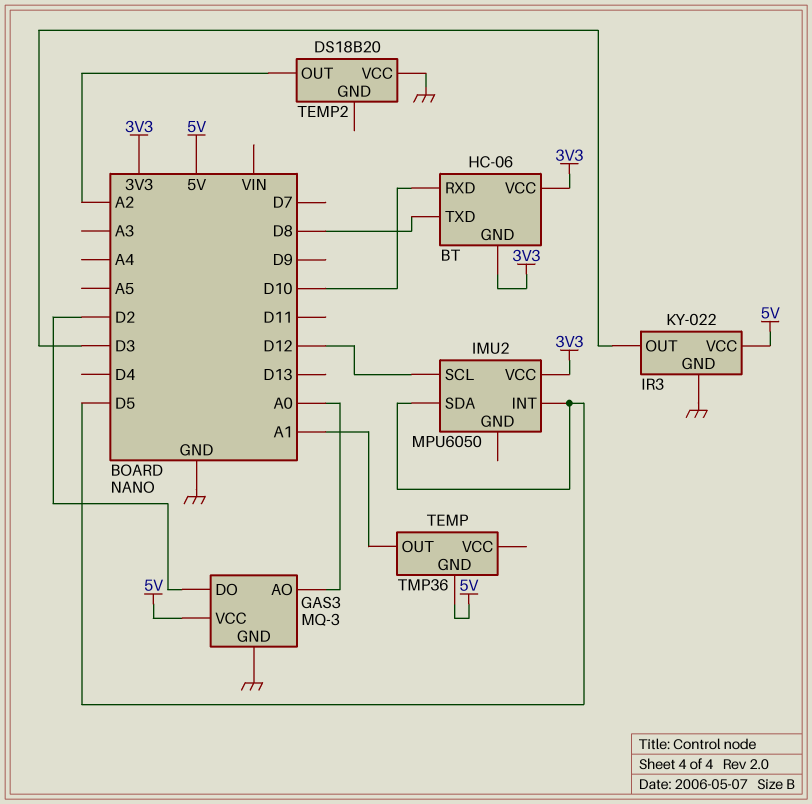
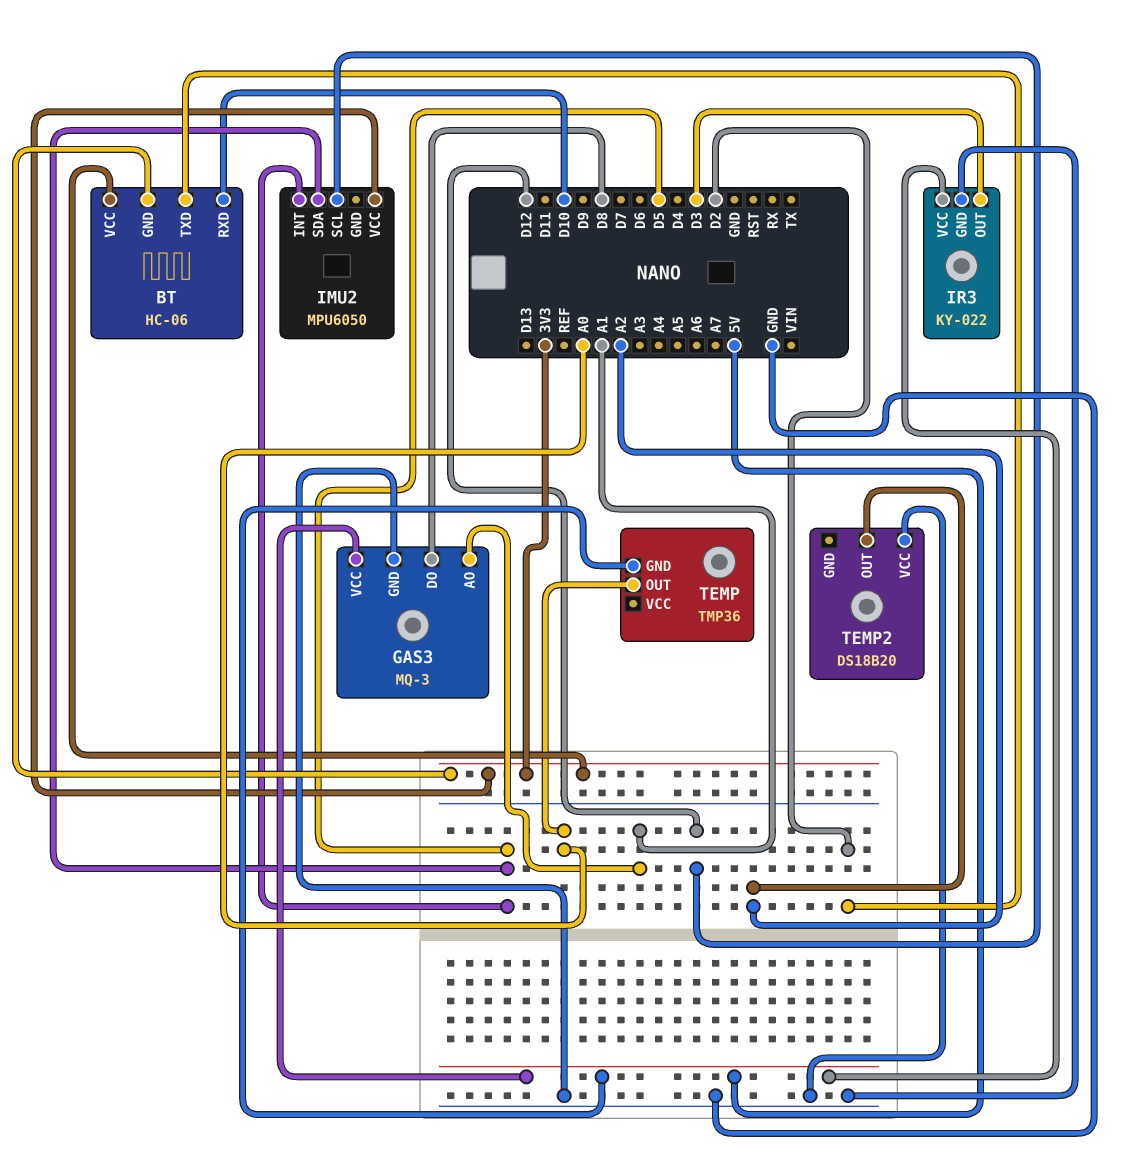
BT pin TXD: D8 -> D2
GAS3 pin AO: A0 -> A1
GAS3 pin DO: D2 -> D8
TEMP pin OUT: A1 -> A0

